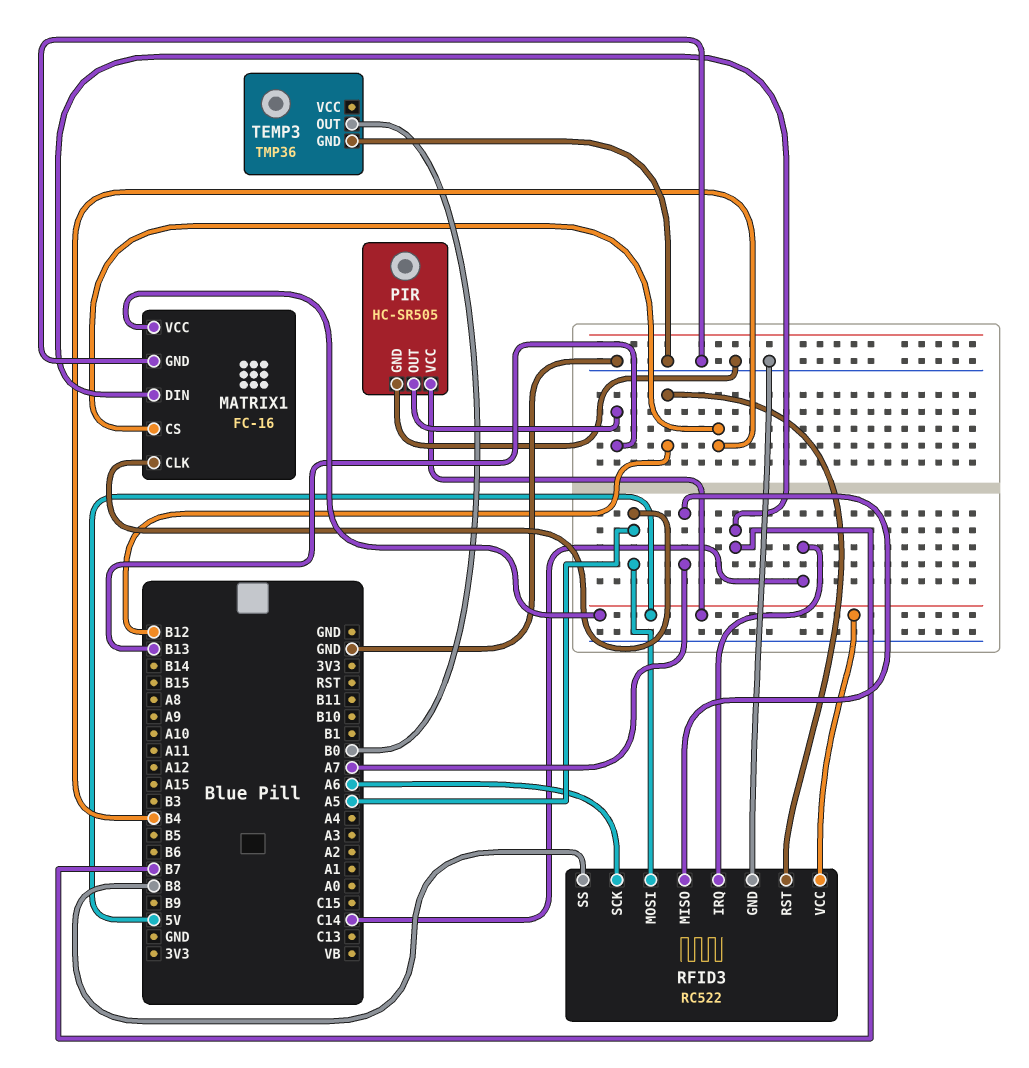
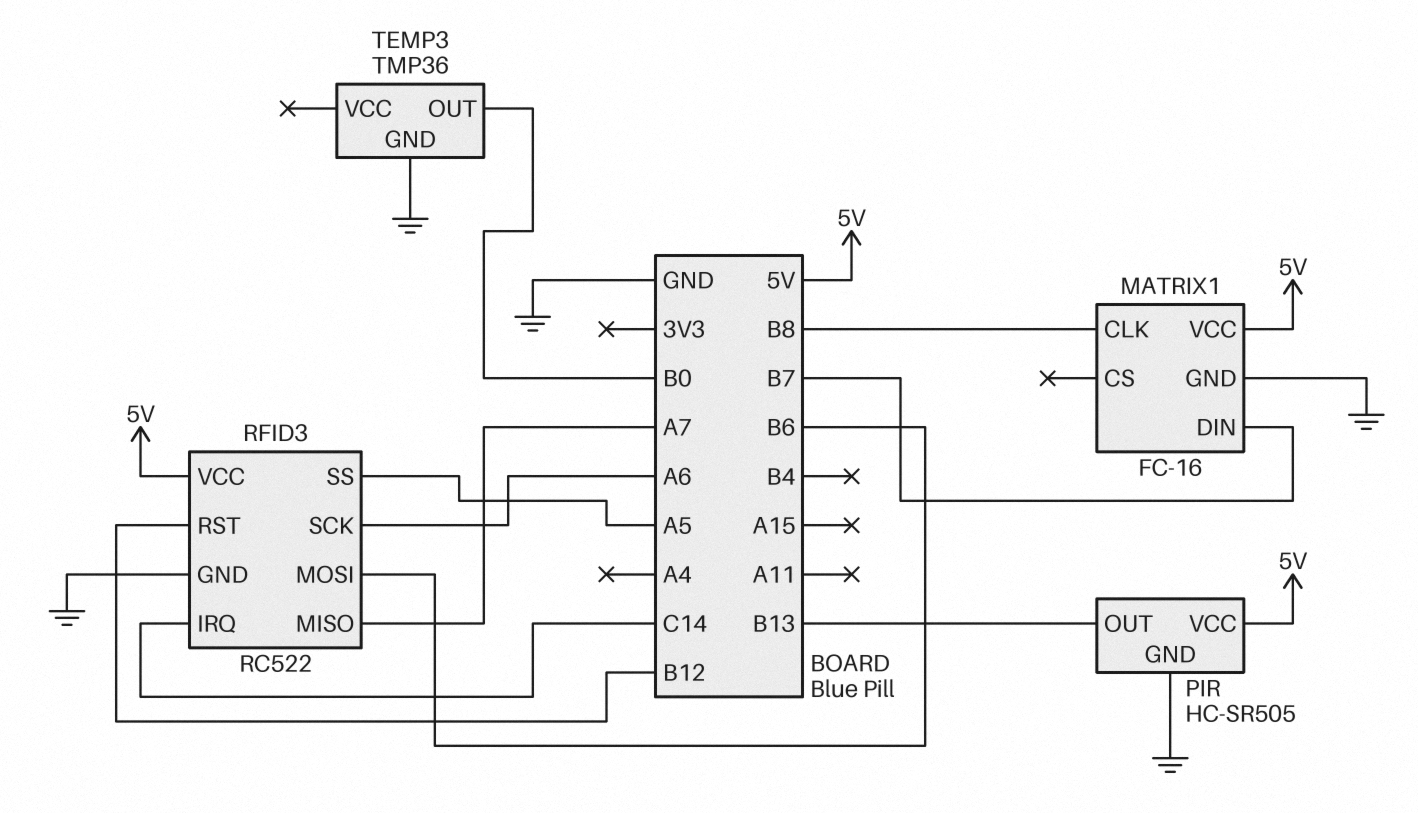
MATRIX1 pin CLK: A5 -> B8
MATRIX1 pin CS: B4 -> none
RFID3 pin MOSI: A5 -> B6
RFID3 pin SS: B8 -> A5

